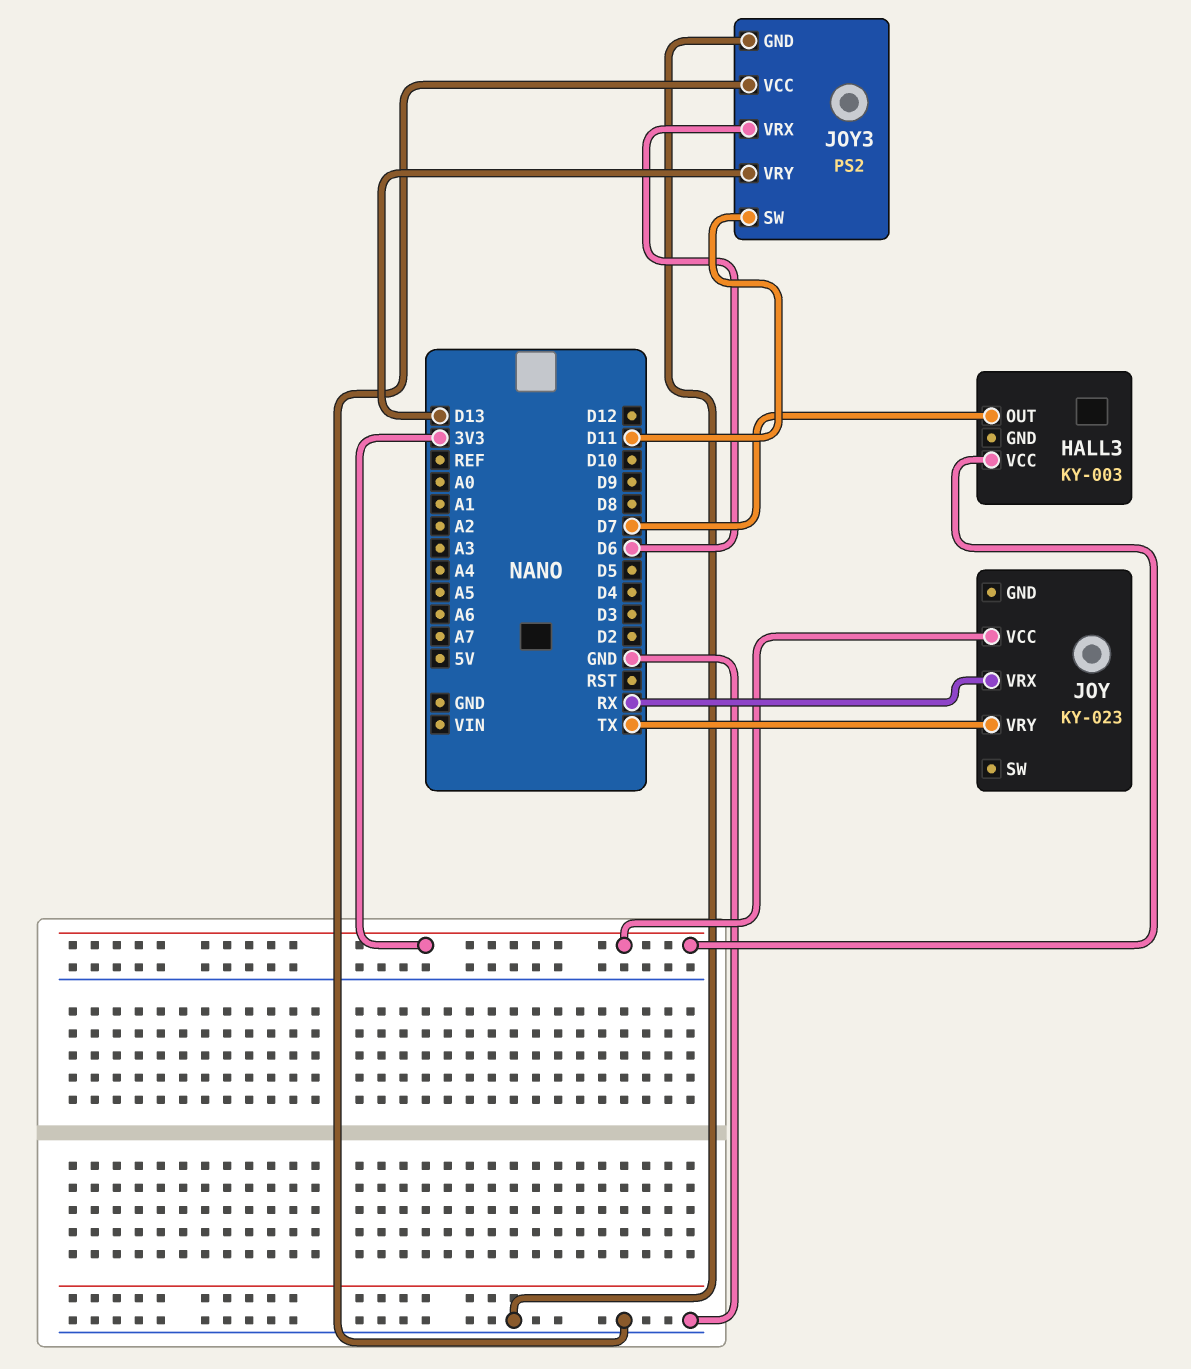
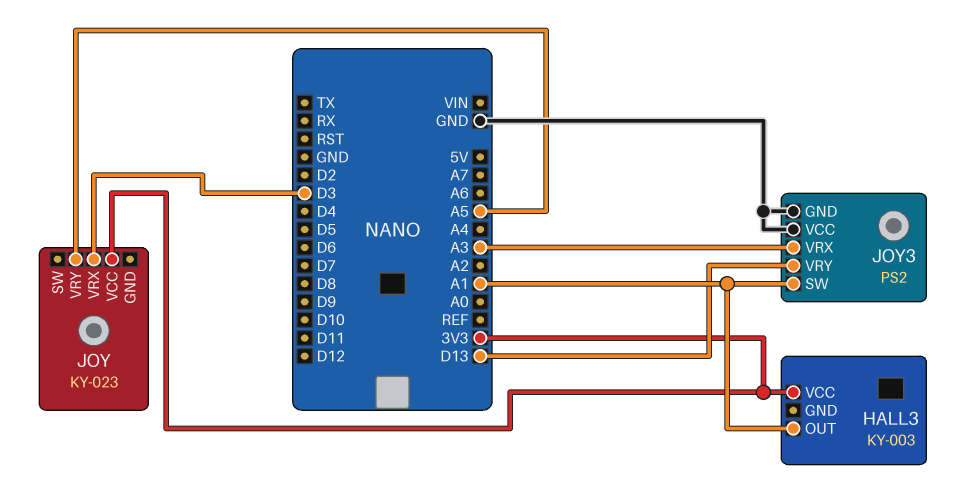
HALL3 pin OUT: D7 -> A1
JOY pin VRX: RX -> D3
JOY pin VRY: TX -> A5
JOY3 pin SW: D11 -> A1
JOY3 pin VRX: D6 -> A3

